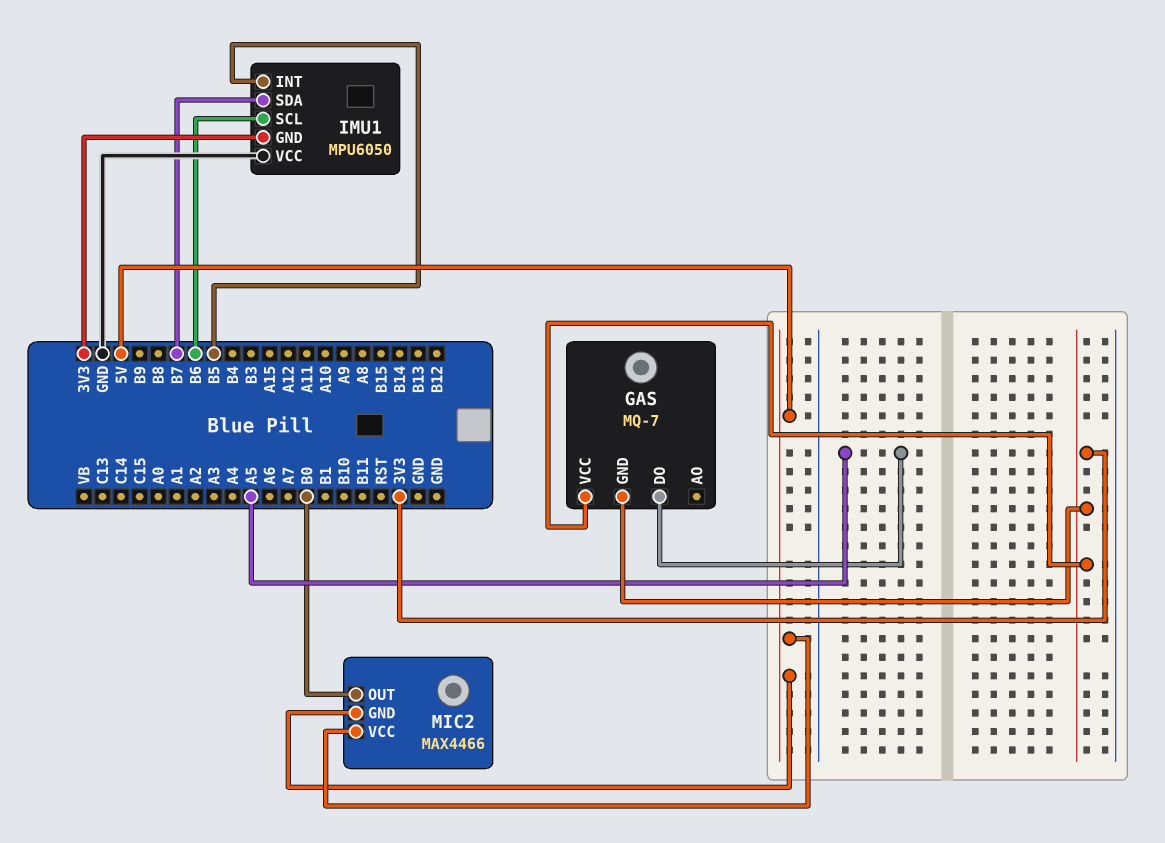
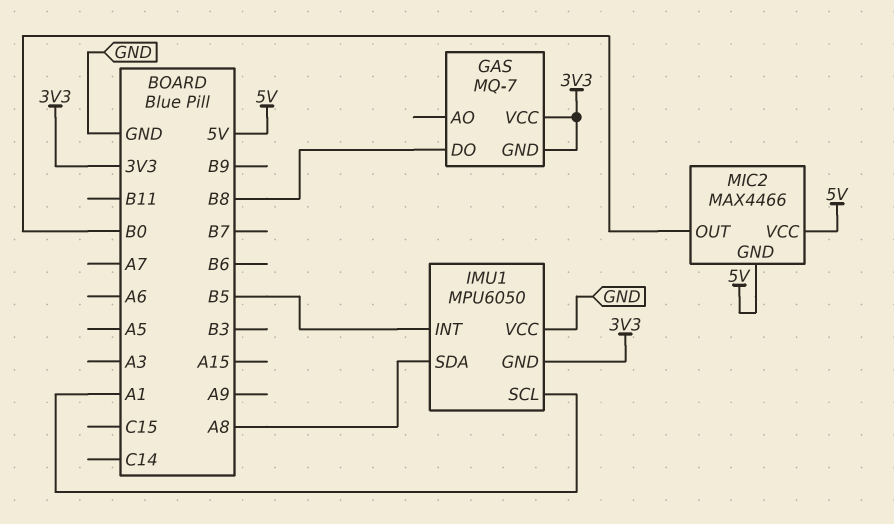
GAS pin DO: A5 -> B8
IMU1 pin SCL: B6 -> A1
IMU1 pin SDA: B7 -> A8

